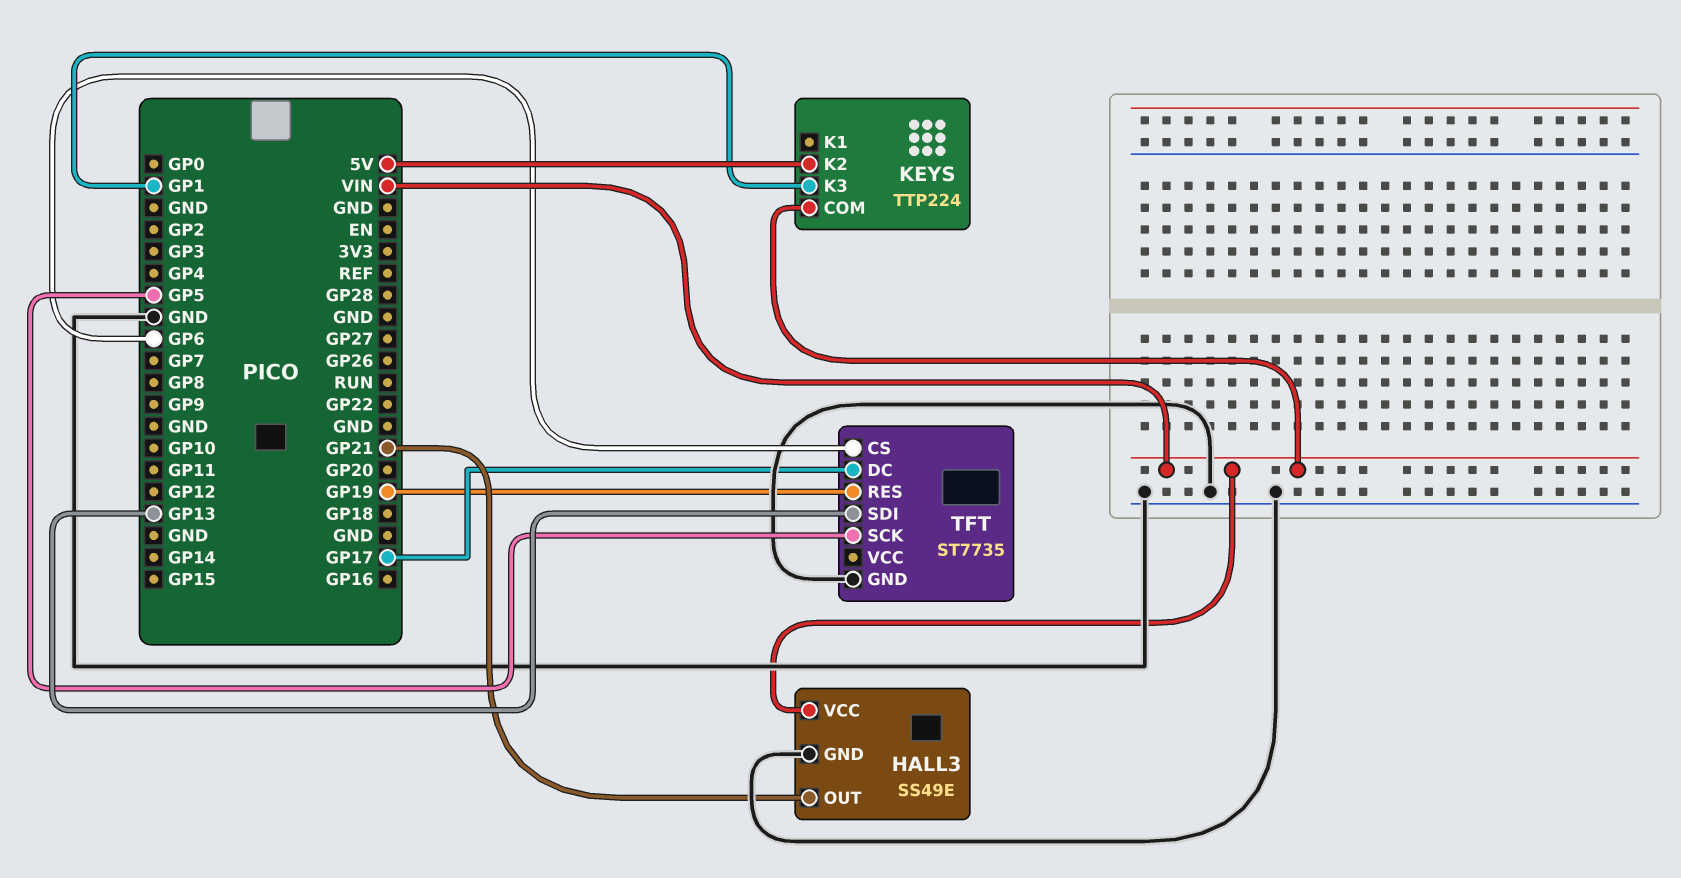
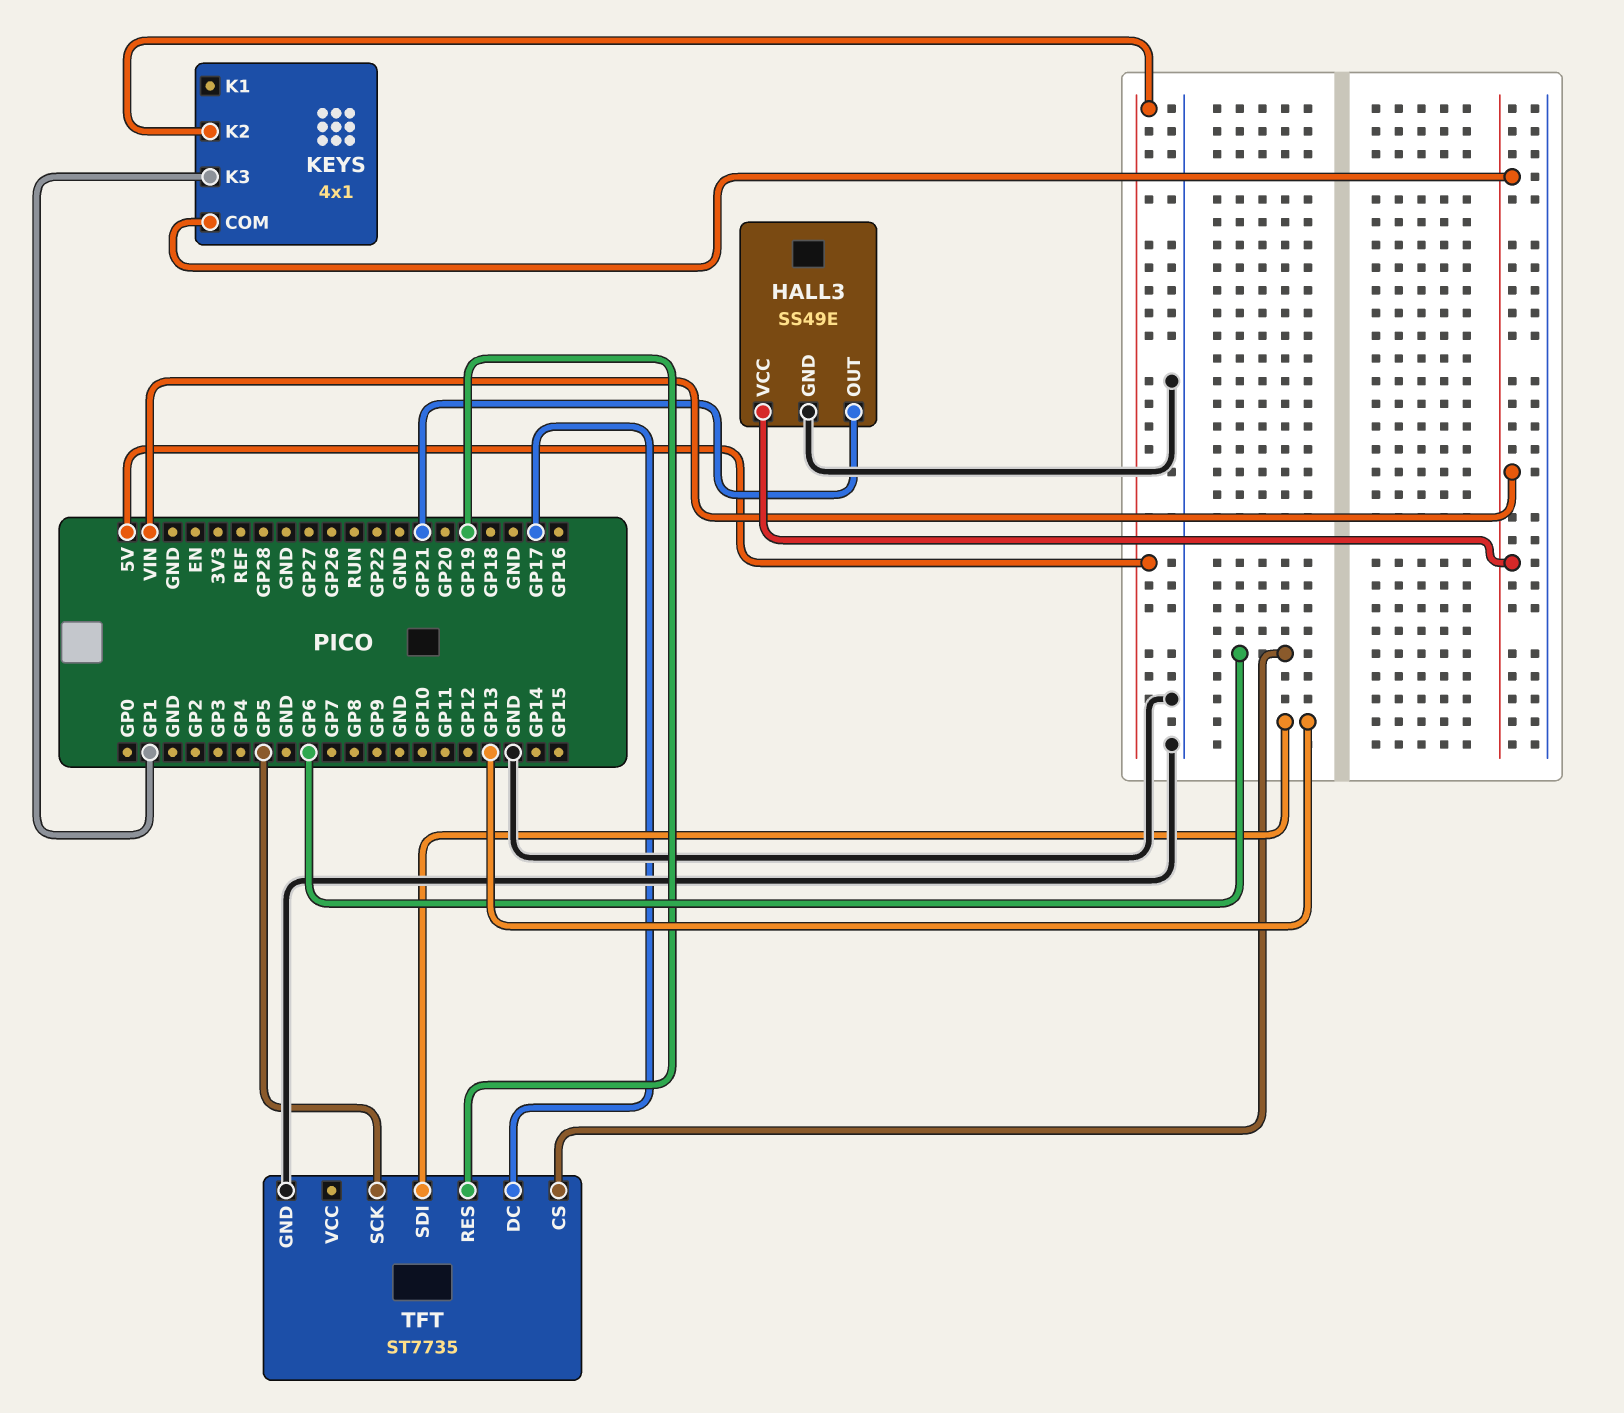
KEYS: TTP224 -> 4x1

